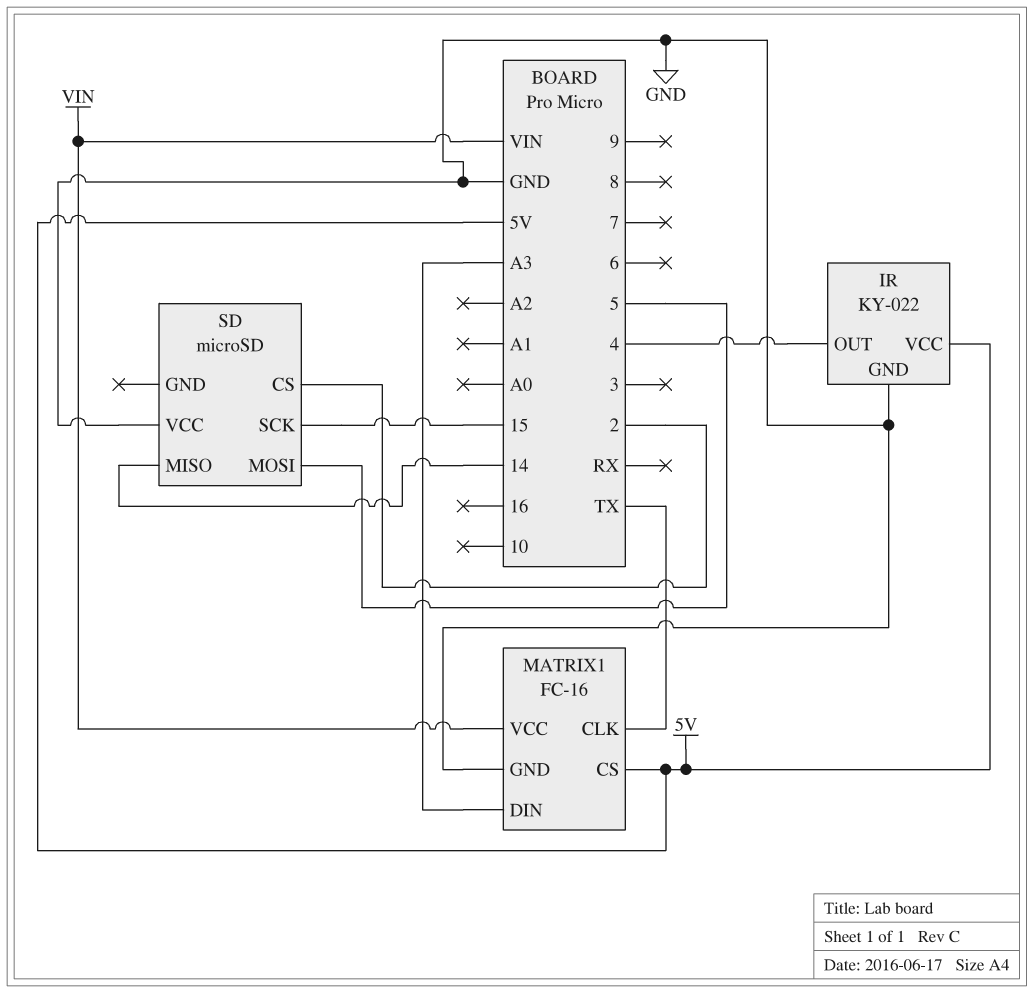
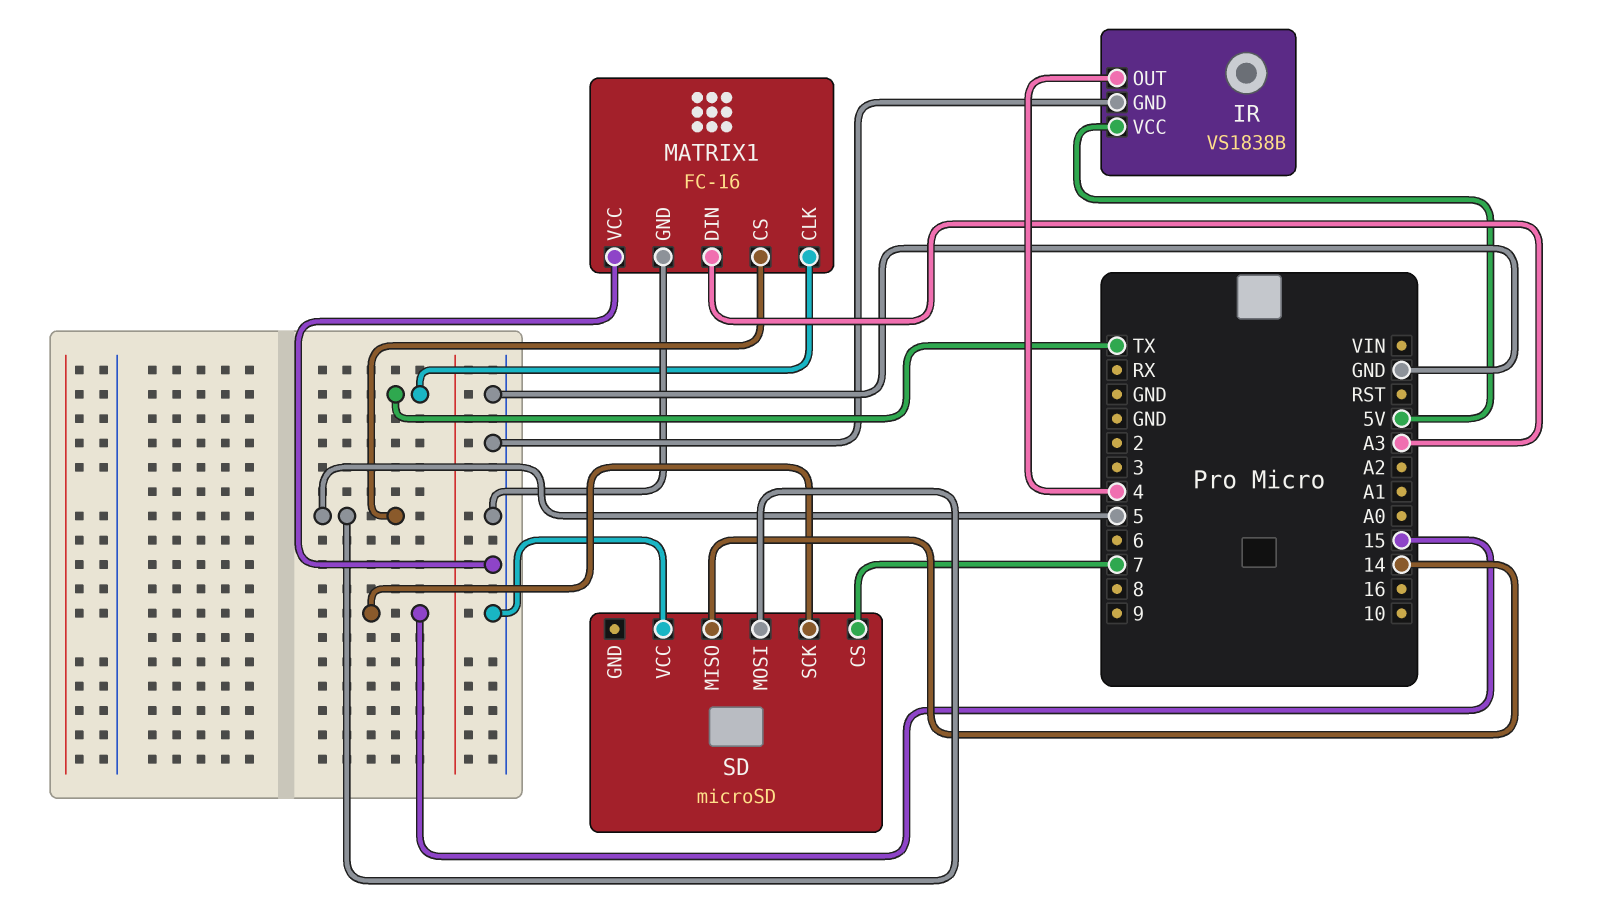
IR: KY-022 -> VS1838B
MATRIX1 pin CS: 5V -> 5
MATRIX1 pin VCC: VIN -> GND
SD pin CS: 2 -> 7

